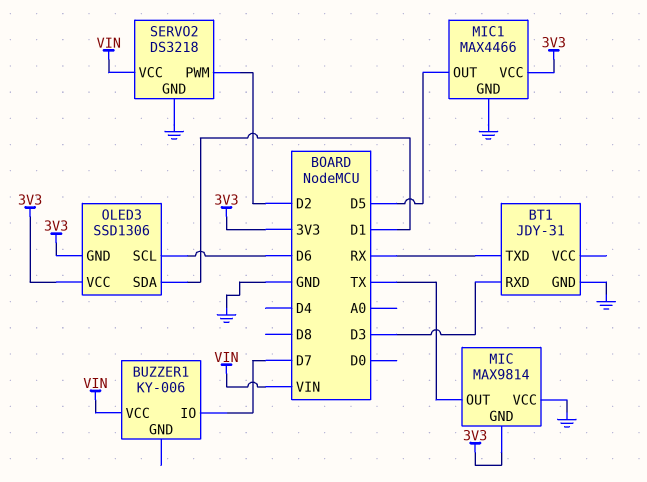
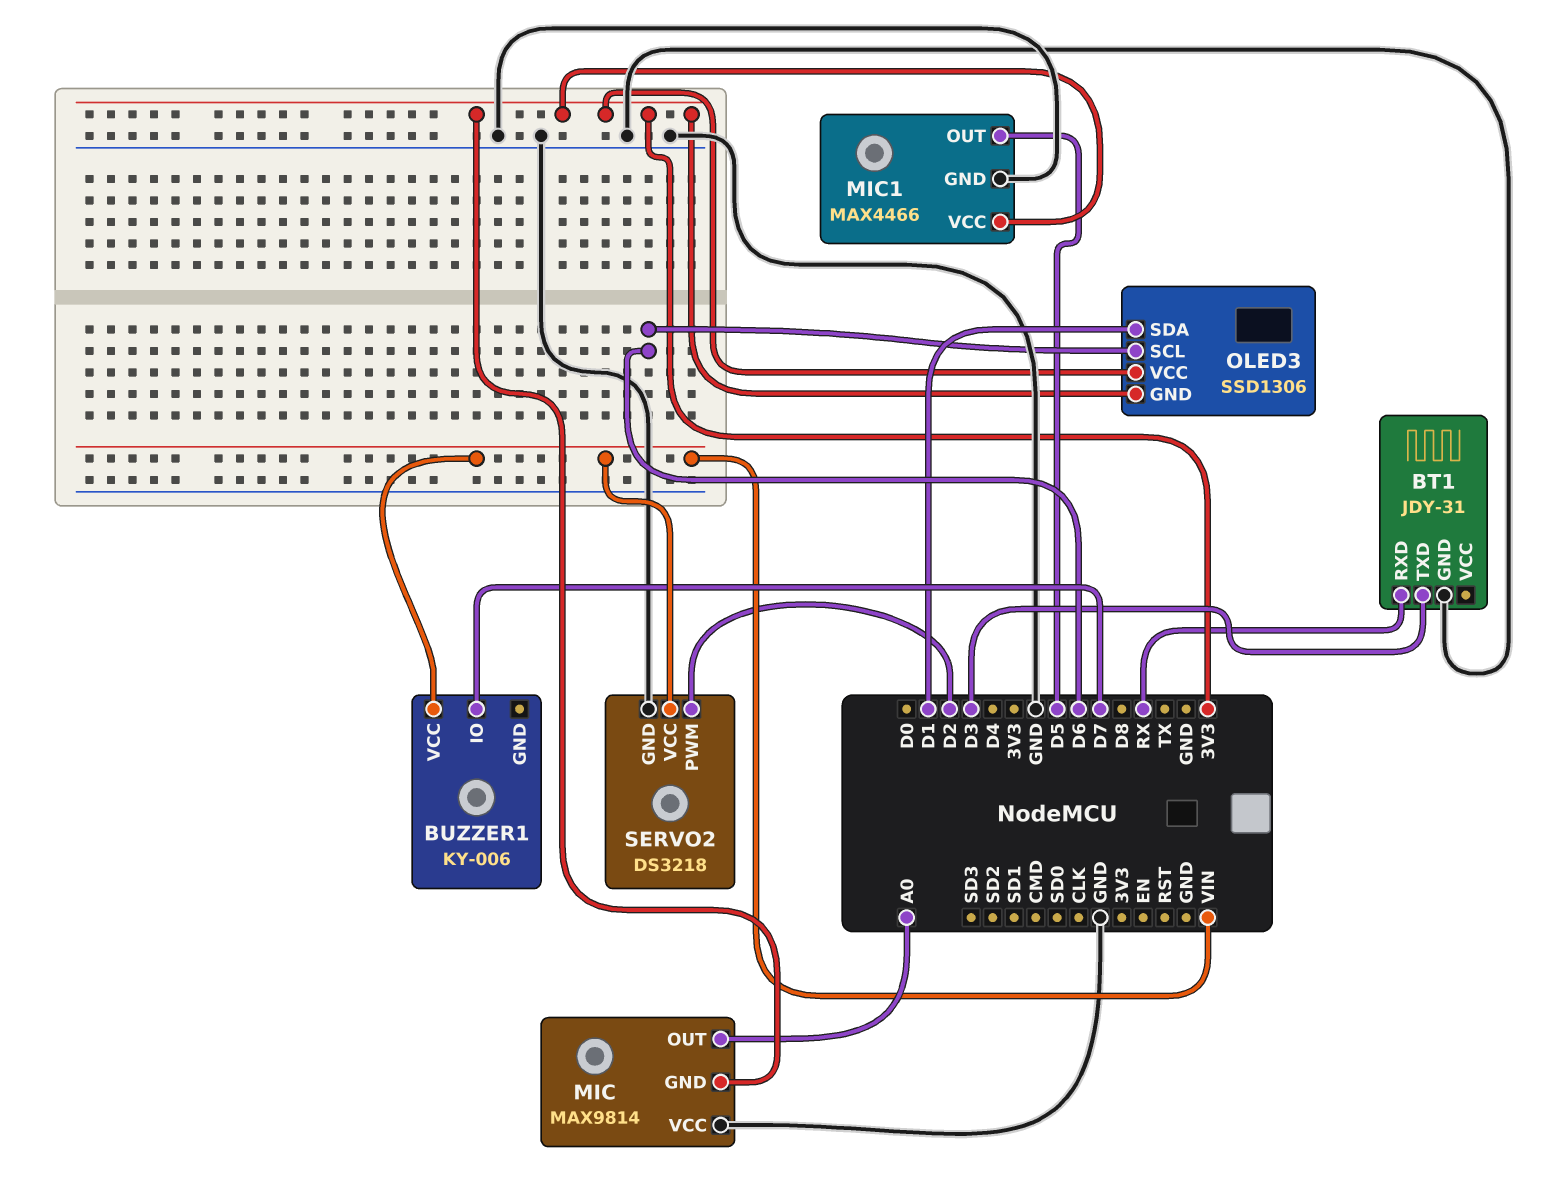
BT1 pin RXD: D3 -> RX
BT1 pin TXD: RX -> D3
MIC pin OUT: TX -> A0

